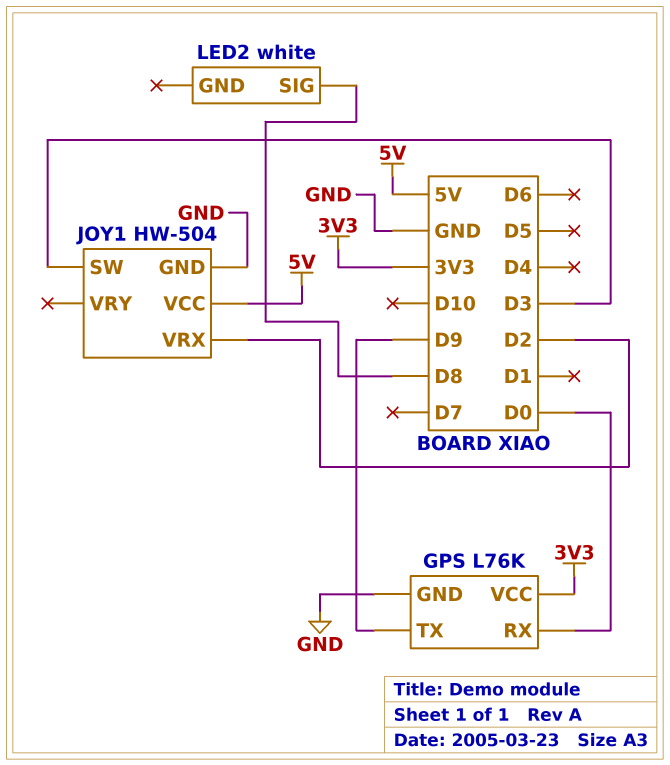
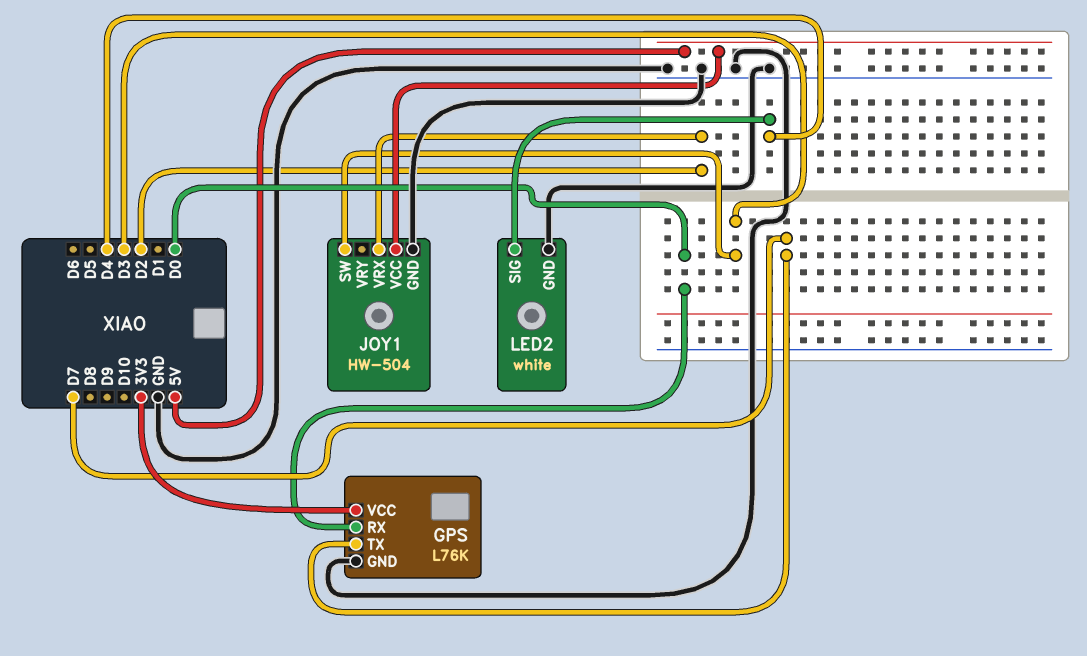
GPS pin TX: D9 -> D7
LED2 pin GND: none -> GND
LED2 pin SIG: D8 -> D4

